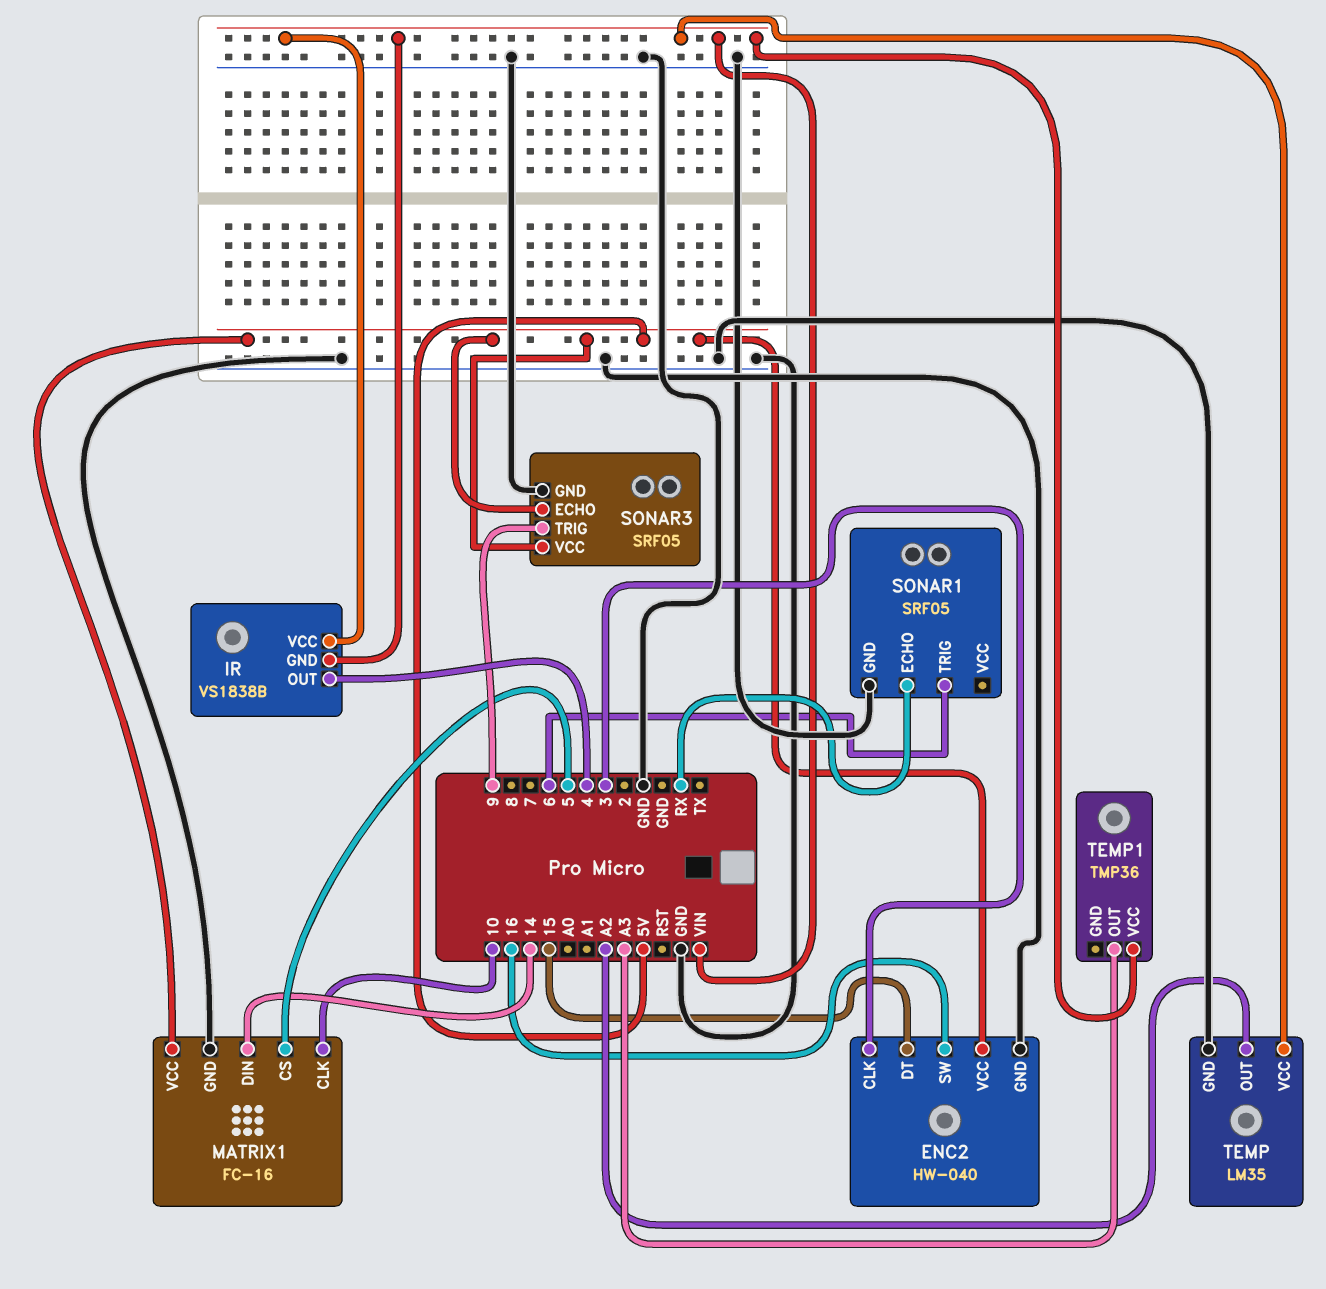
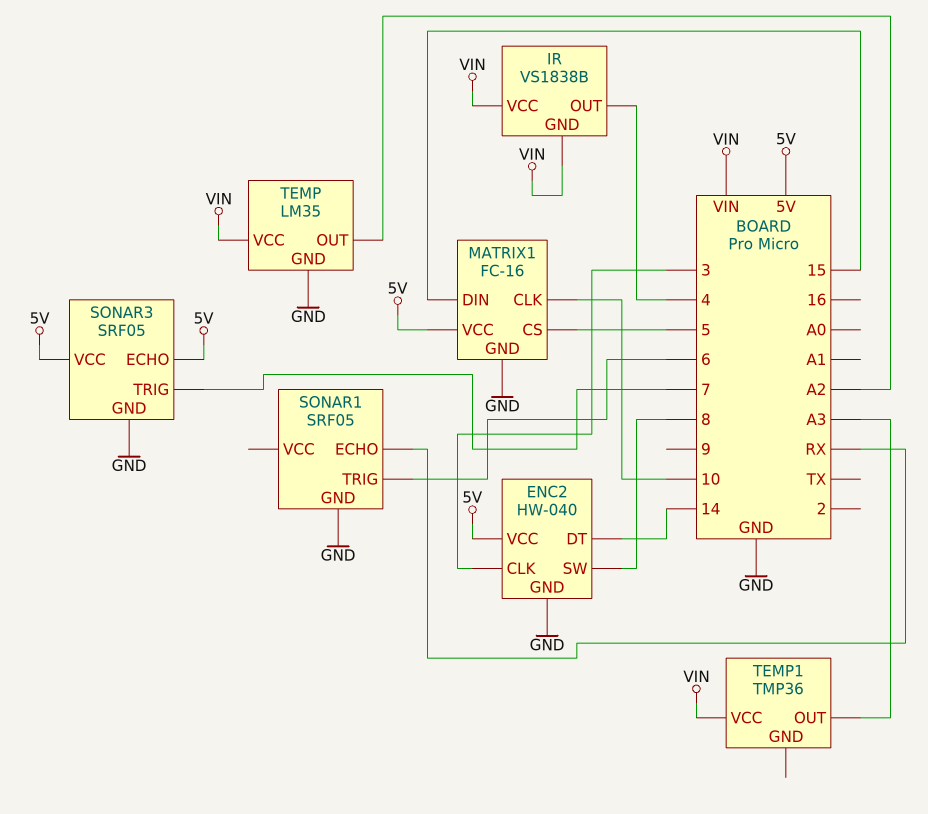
ENC2 pin DT: 15 -> 14
ENC2 pin SW: 16 -> 8
MATRIX1 pin DIN: 14 -> 15
SONAR3 pin TRIG: 9 -> 7

